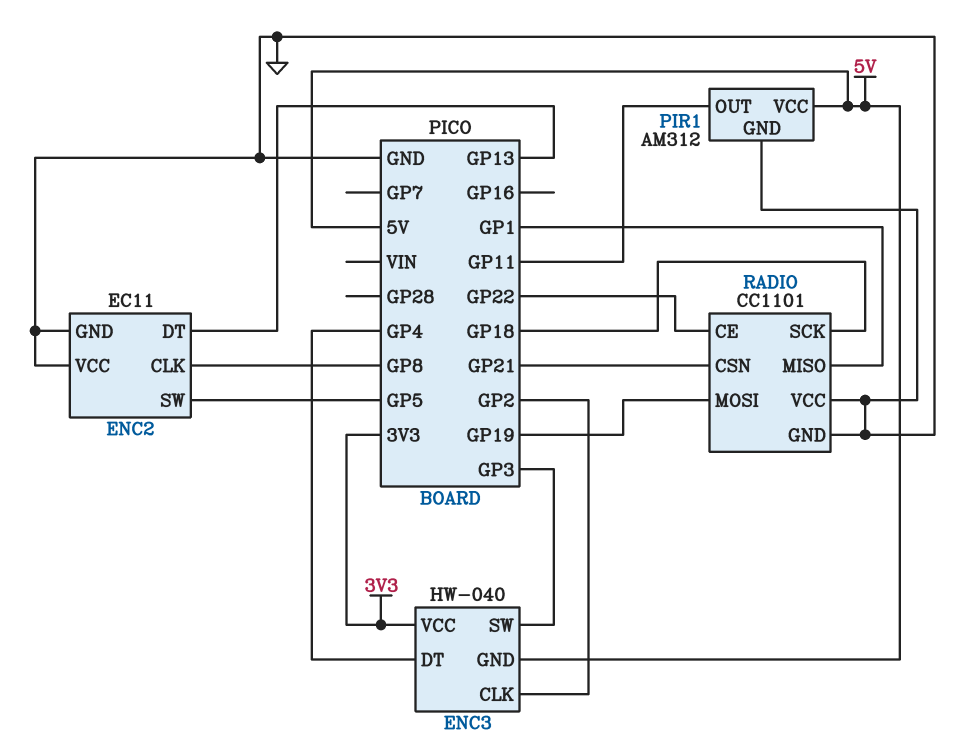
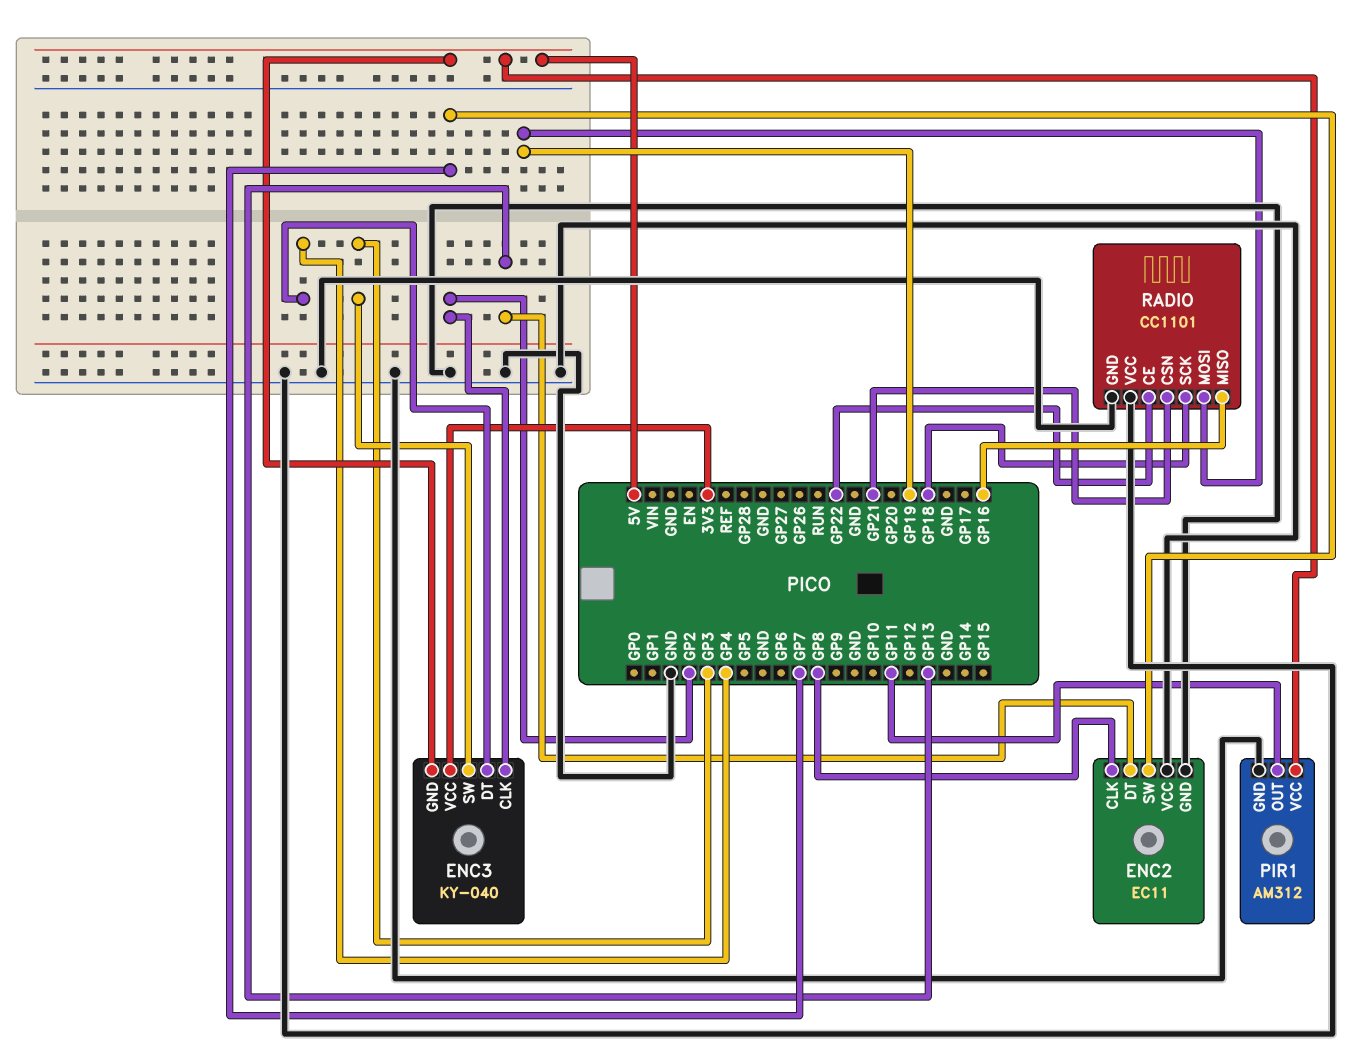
ENC2 pin SW: GP5 -> GP7
ENC3: HW-040 -> KY-040
RADIO pin MISO: GP1 -> GP16

